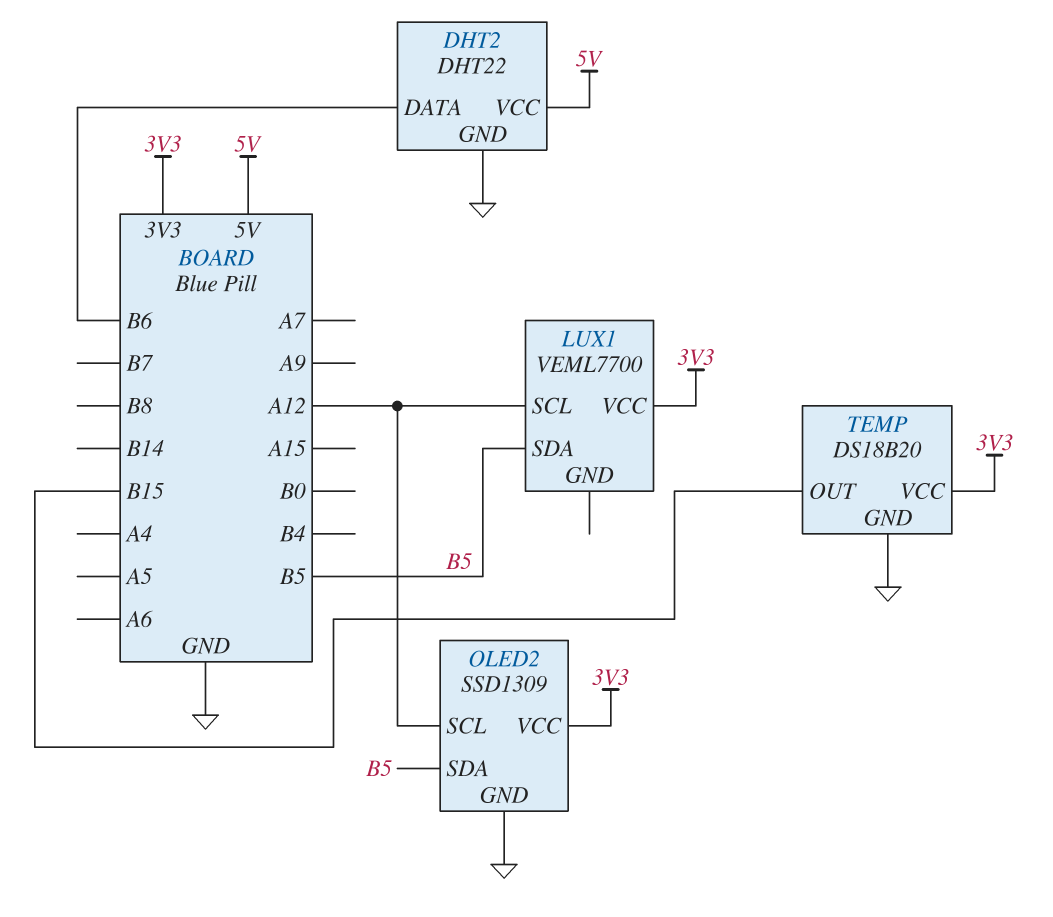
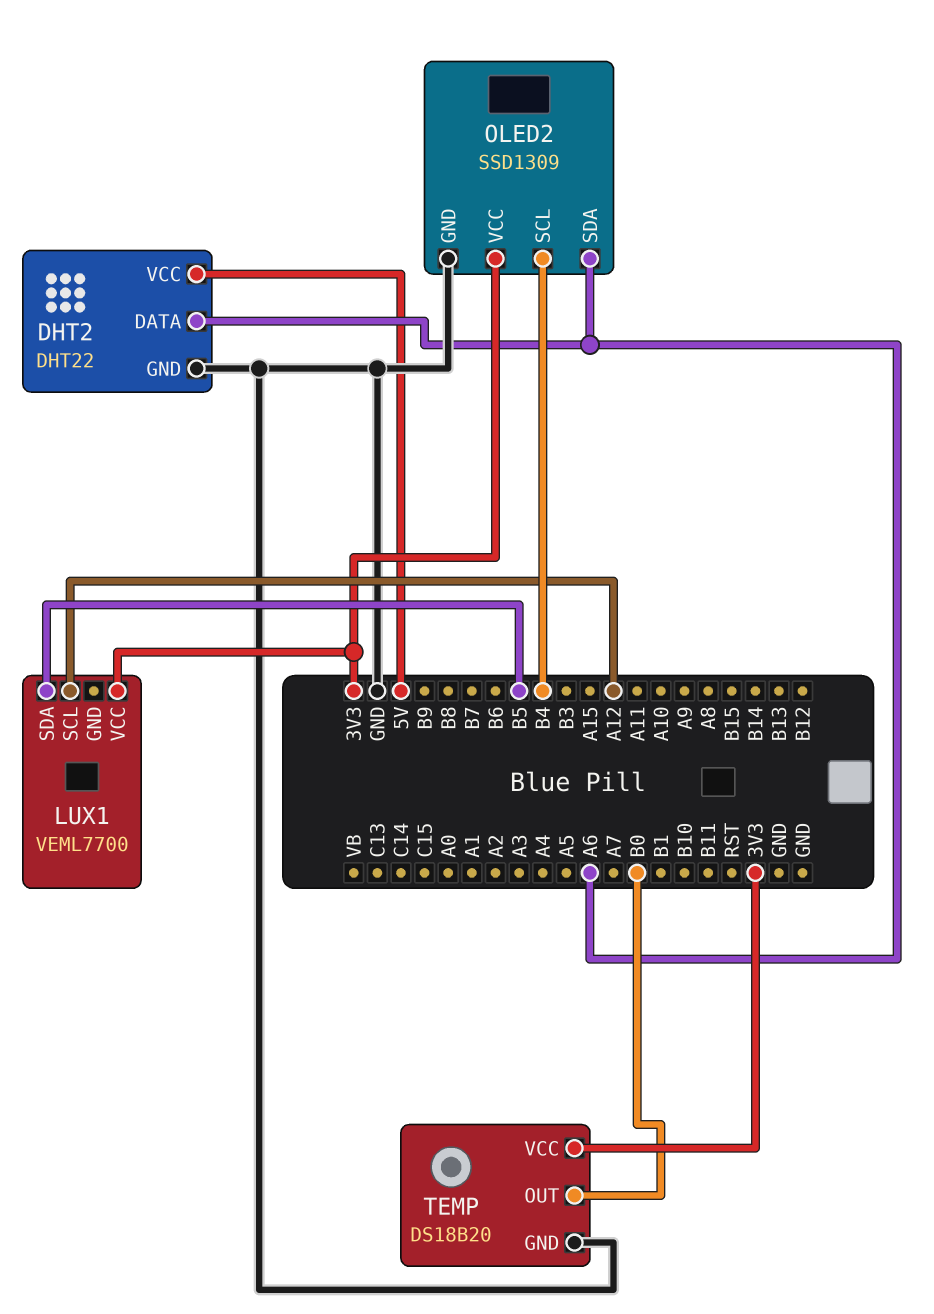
DHT2 pin DATA: B6 -> A6
OLED2 pin SCL: A12 -> B4
OLED2 pin SDA: B5 -> A6
TEMP pin OUT: B15 -> B0

